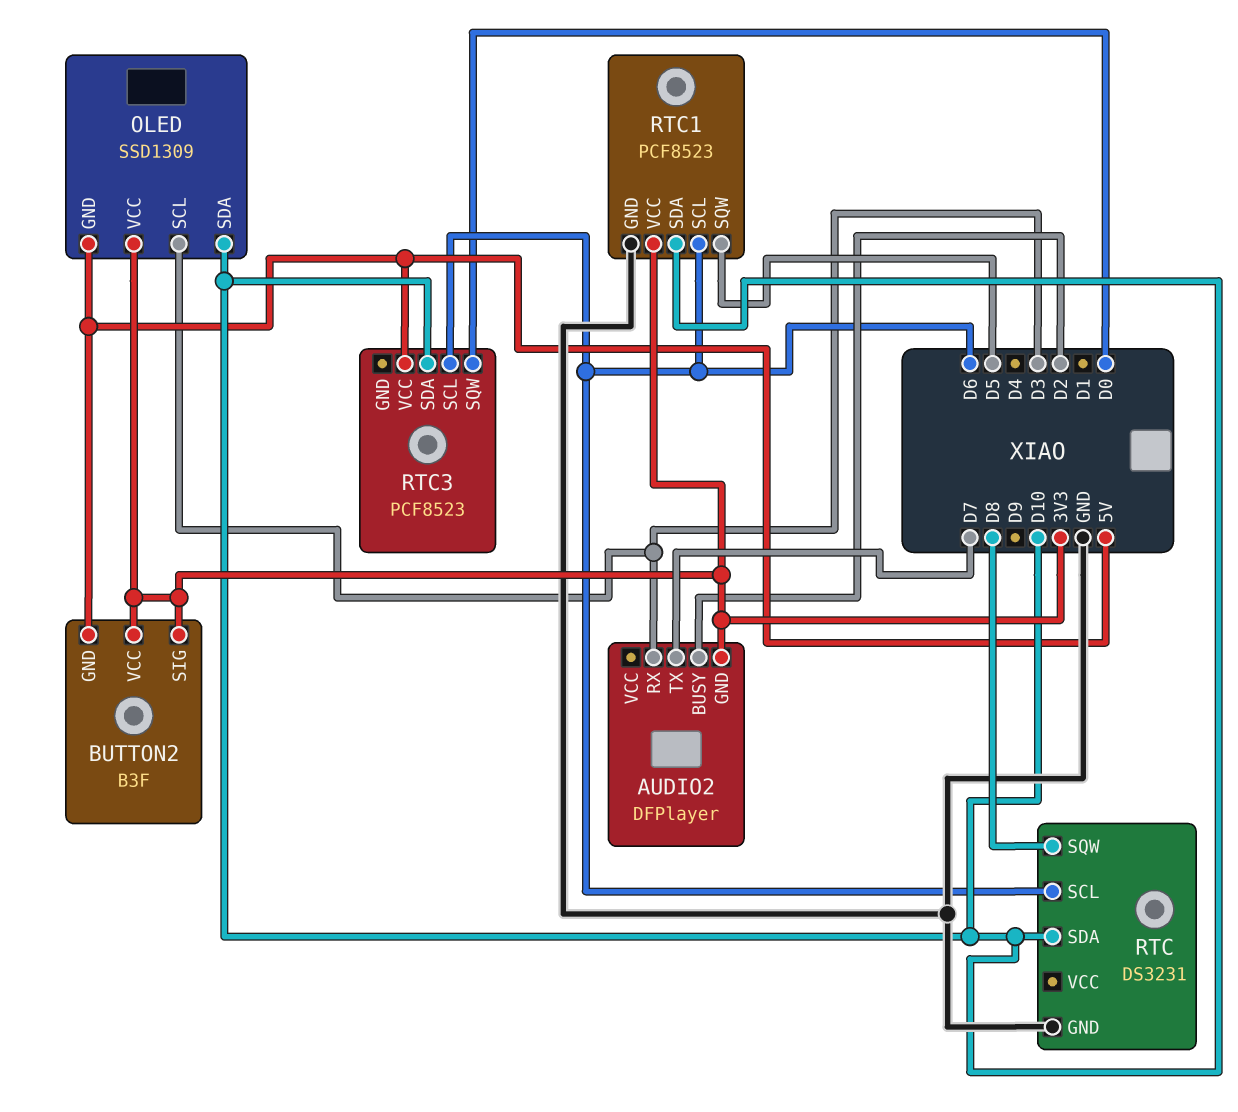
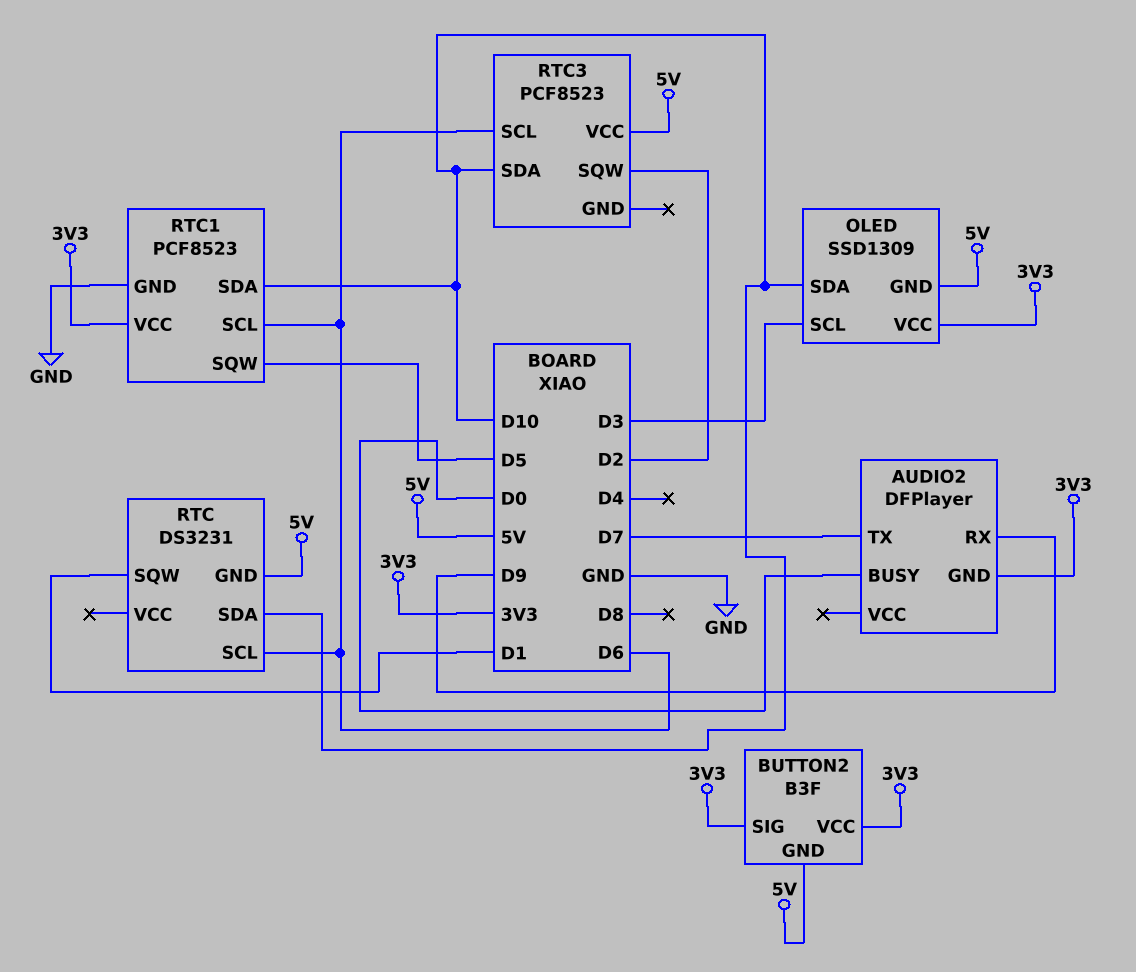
AUDIO2 pin BUSY: D2 -> D0
AUDIO2 pin RX: D3 -> D9
RTC pin GND: GND -> 5V
RTC pin SQW: D8 -> D1
RTC3 pin SQW: D0 -> D2

